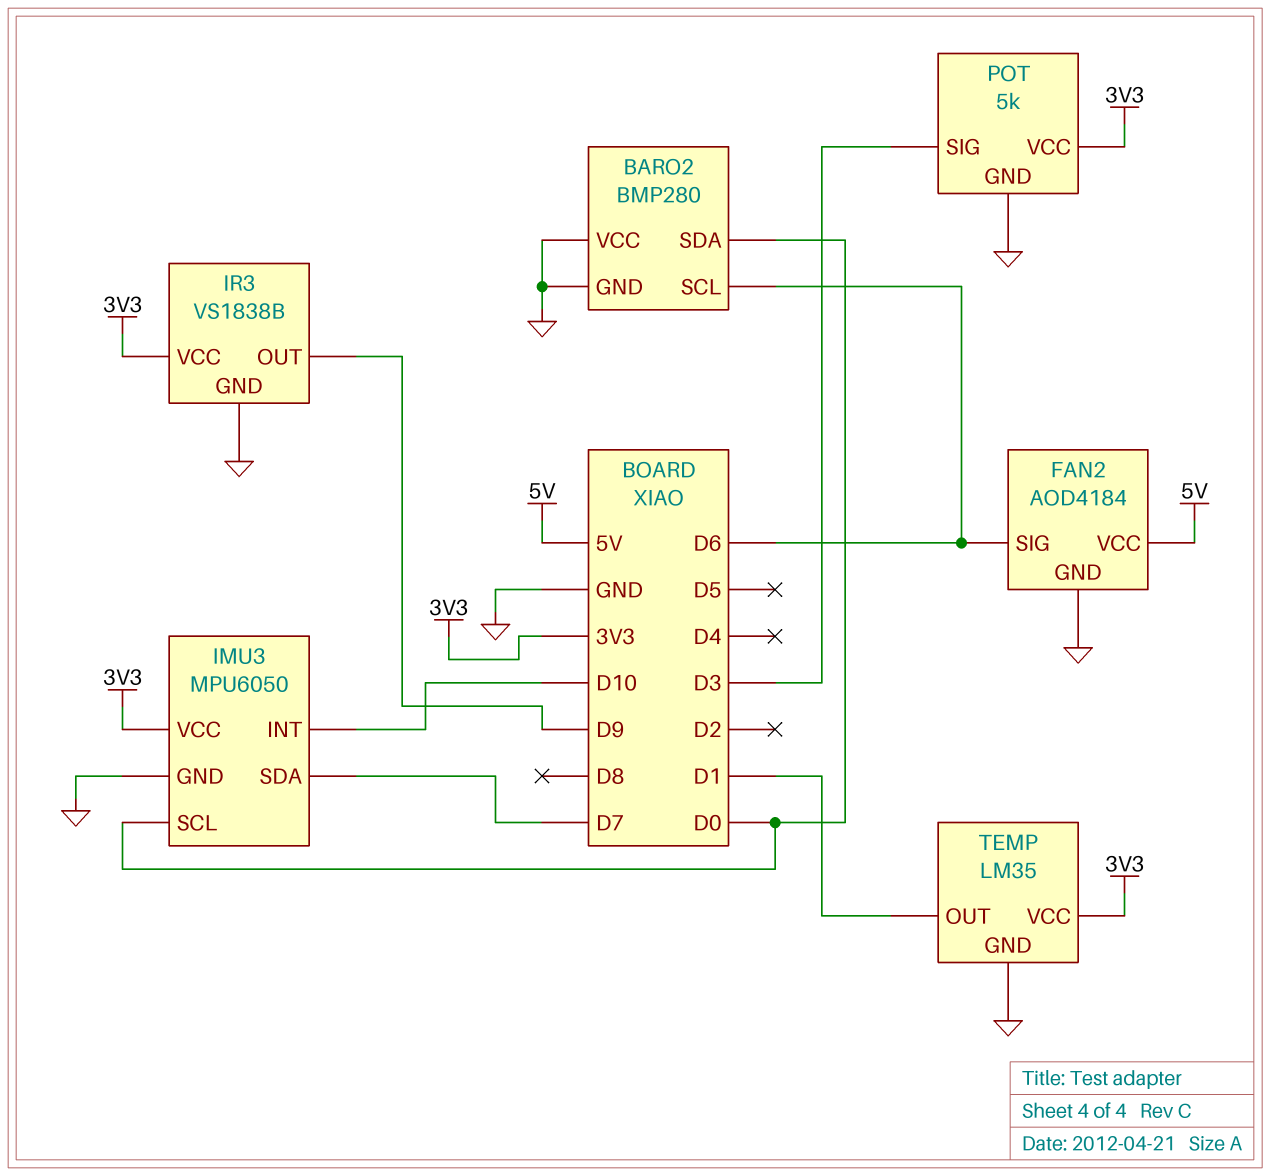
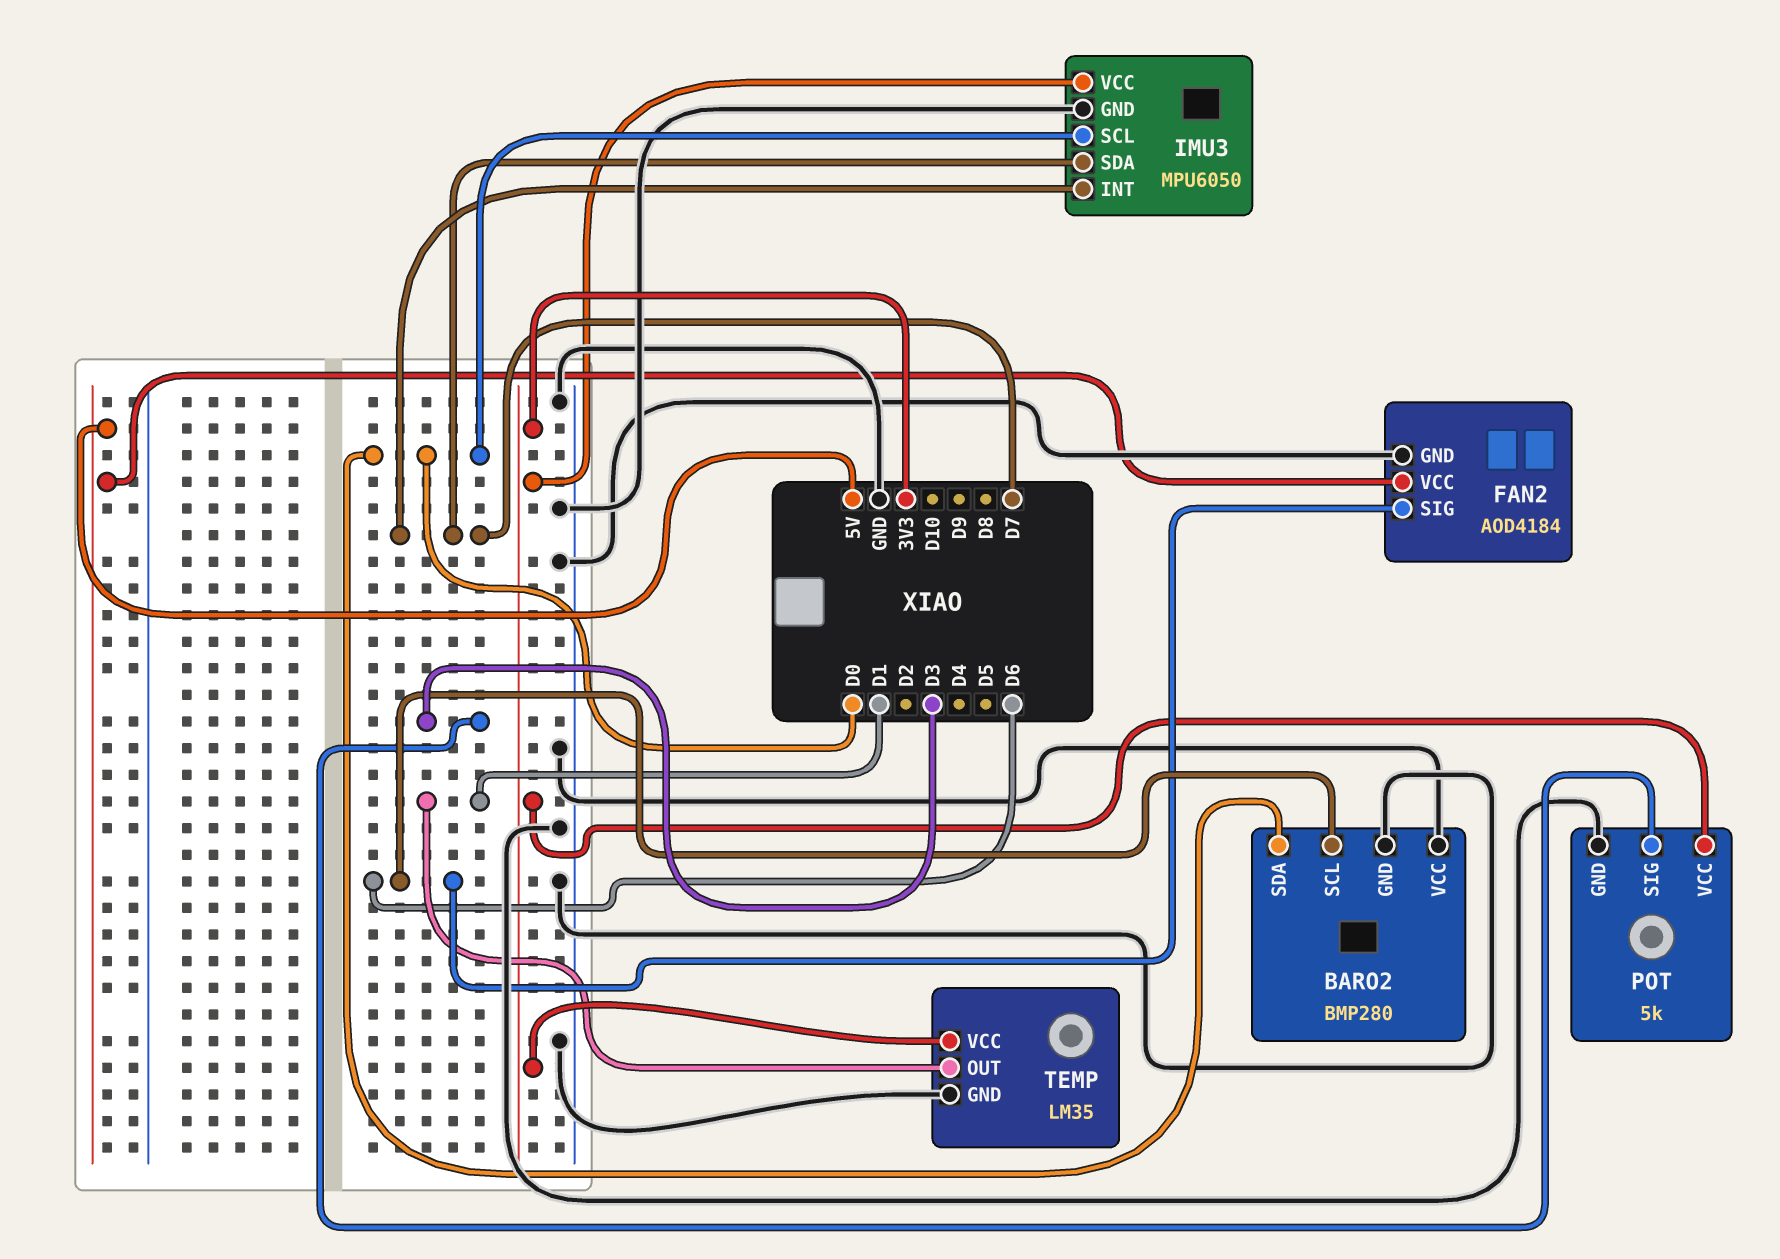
IMU3 pin INT: D10 -> D7
IR3: VS1838B -> none
IR3 pin GND: GND -> none
IR3 pin OUT: D9 -> none
IR3 pin VCC: 3V3 -> none

